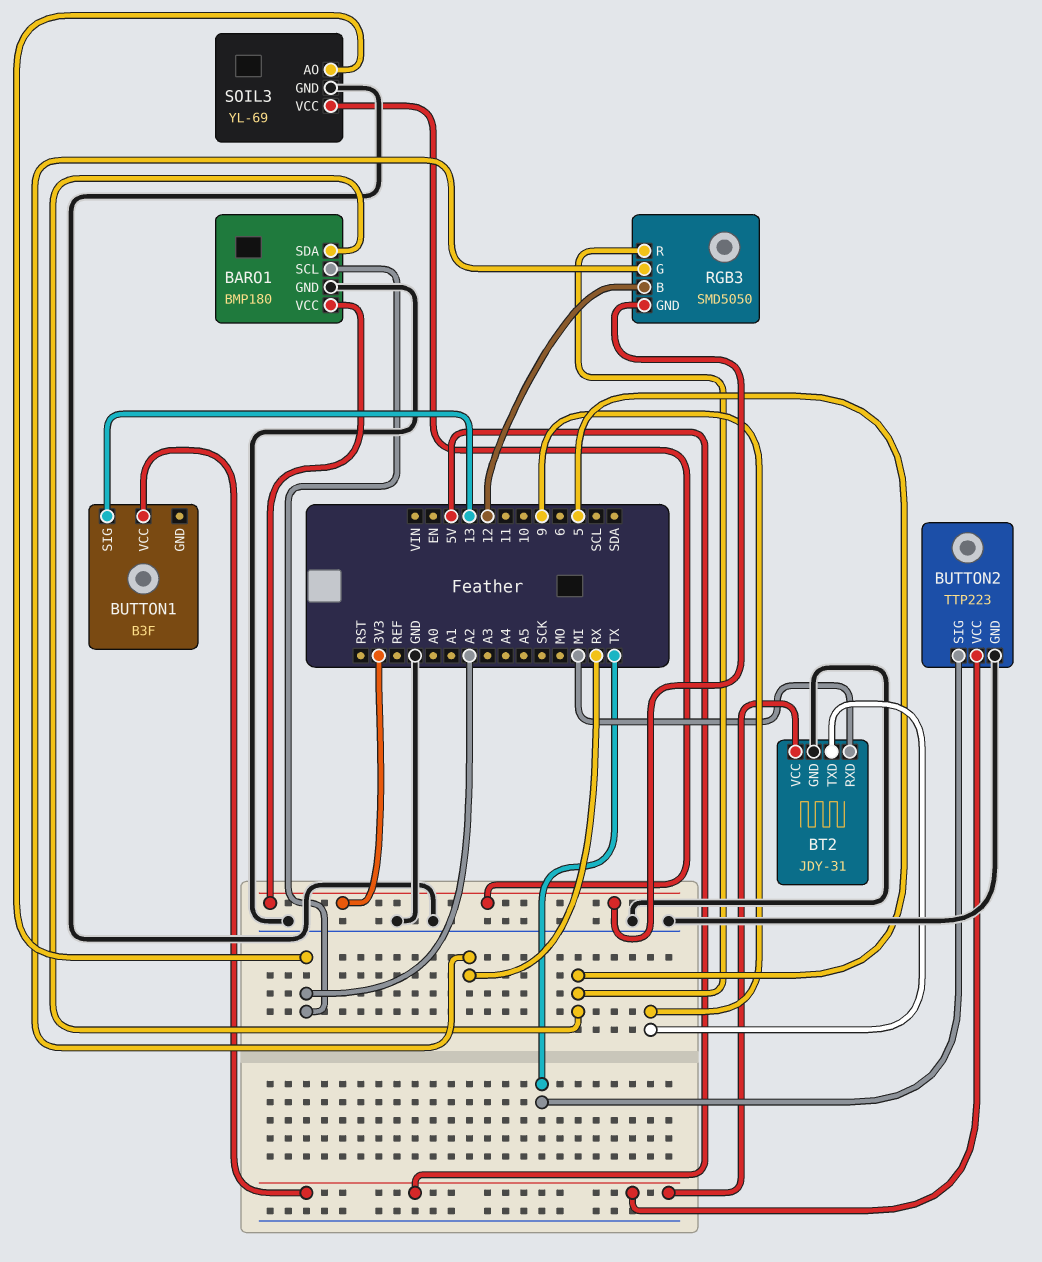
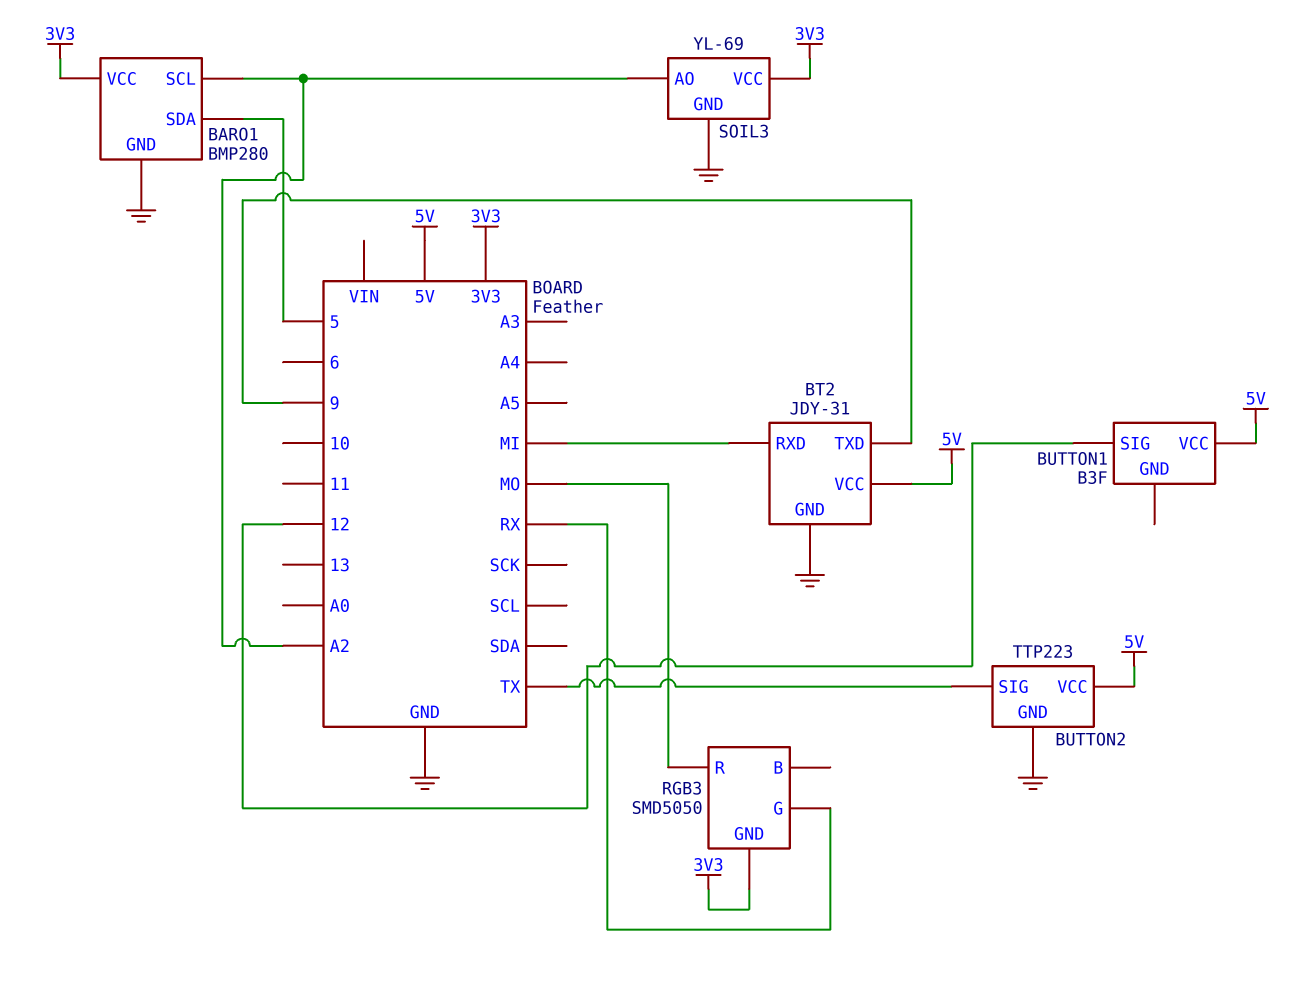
BARO1: BMP180 -> BMP280
BUTTON1 pin SIG: 13 -> 12
RGB3 pin B: 12 -> none
RGB3 pin R: 5 -> MO

